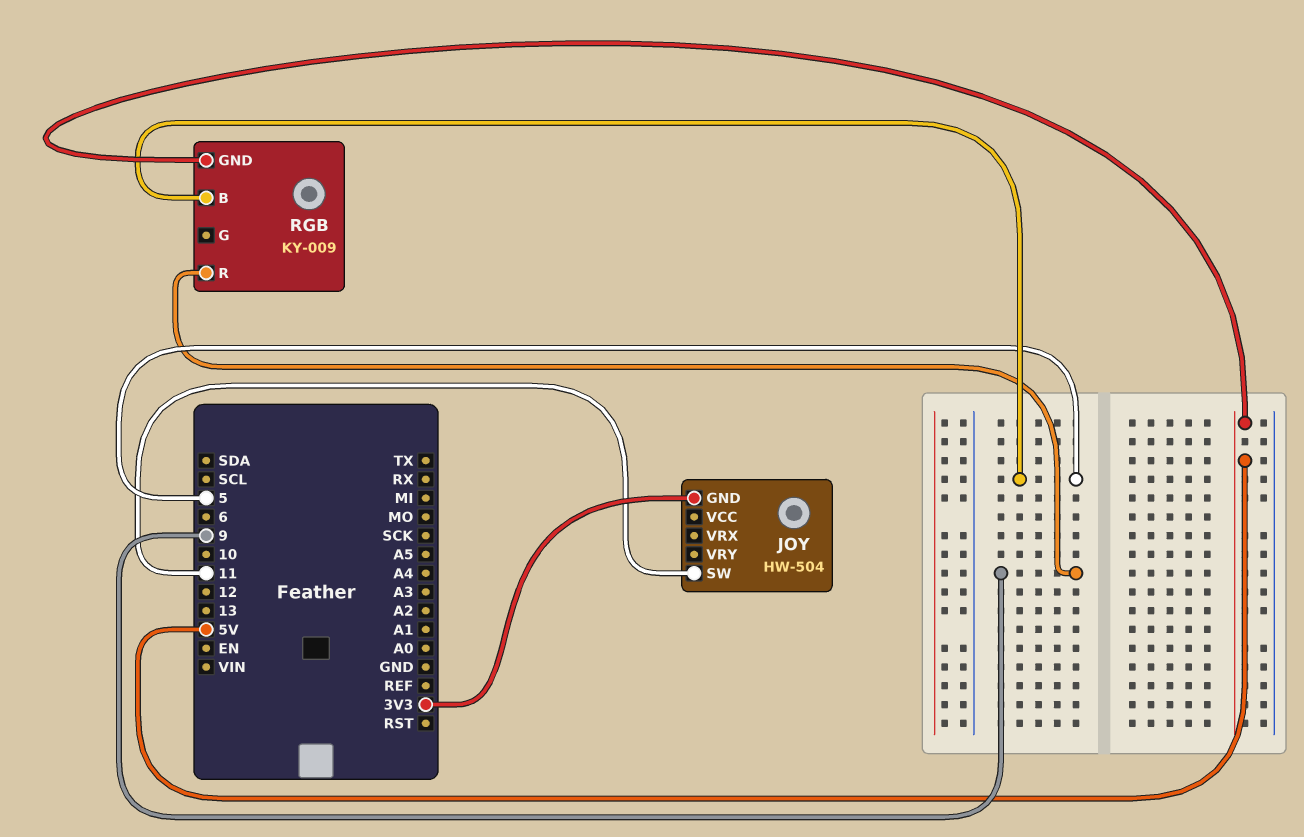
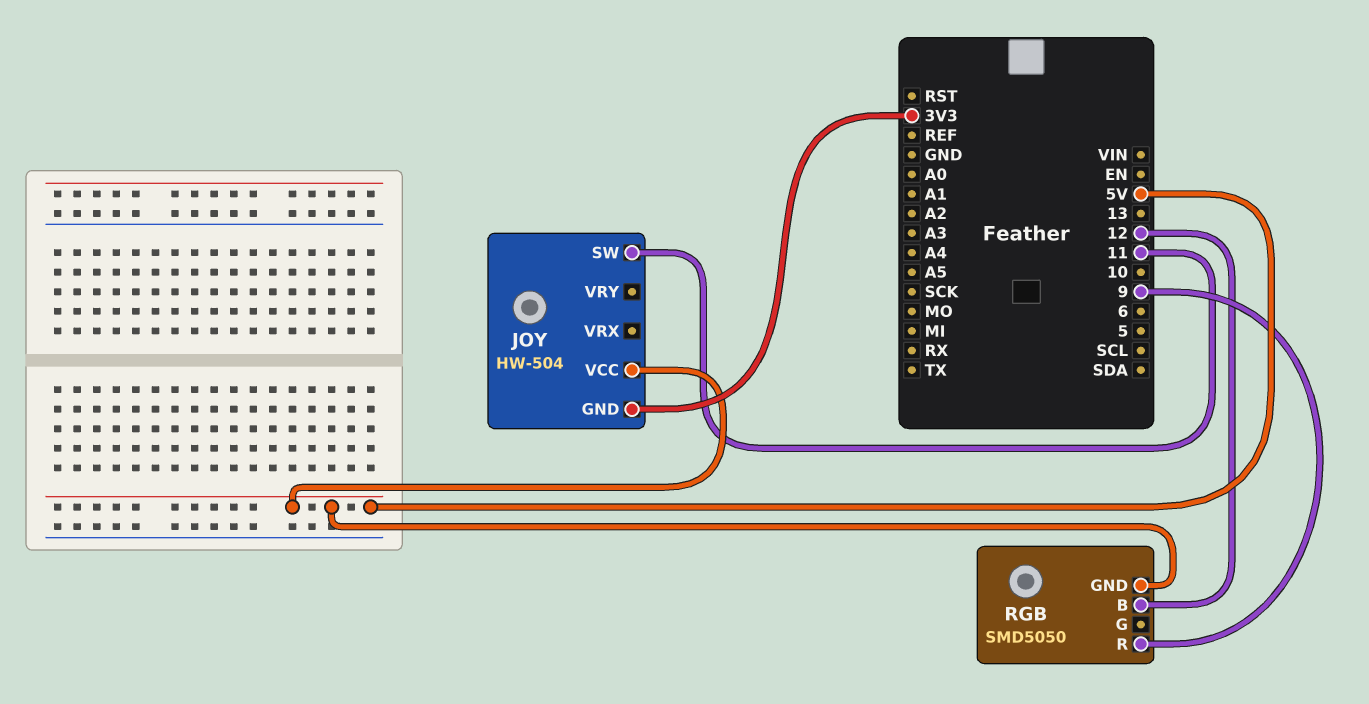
JOY pin VCC: none -> 5V
RGB: KY-009 -> SMD5050
RGB pin B: 5 -> 12

